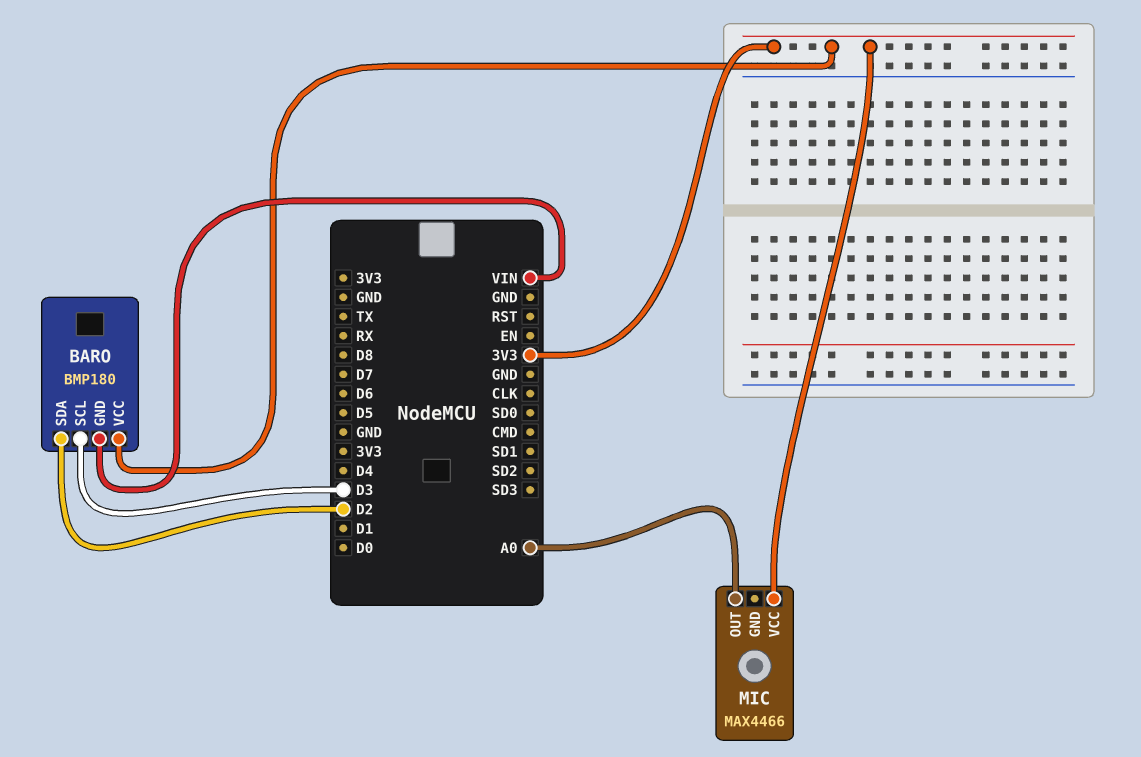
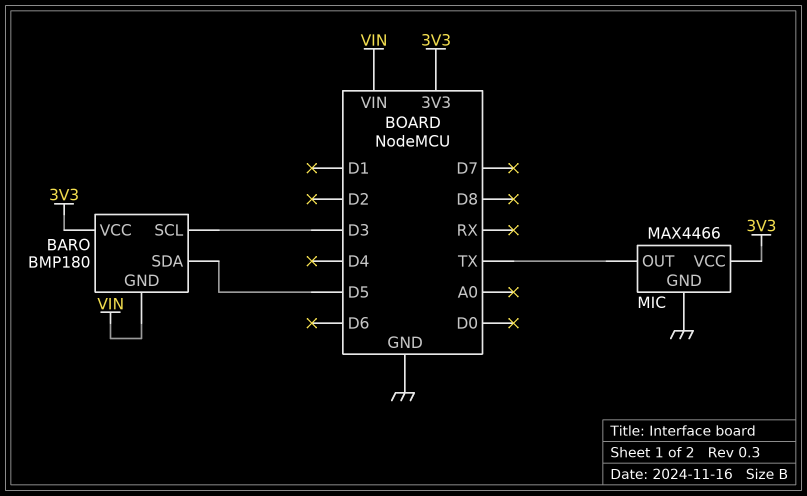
BARO pin SDA: D2 -> D5
MIC pin GND: none -> GND
MIC pin OUT: A0 -> TX

